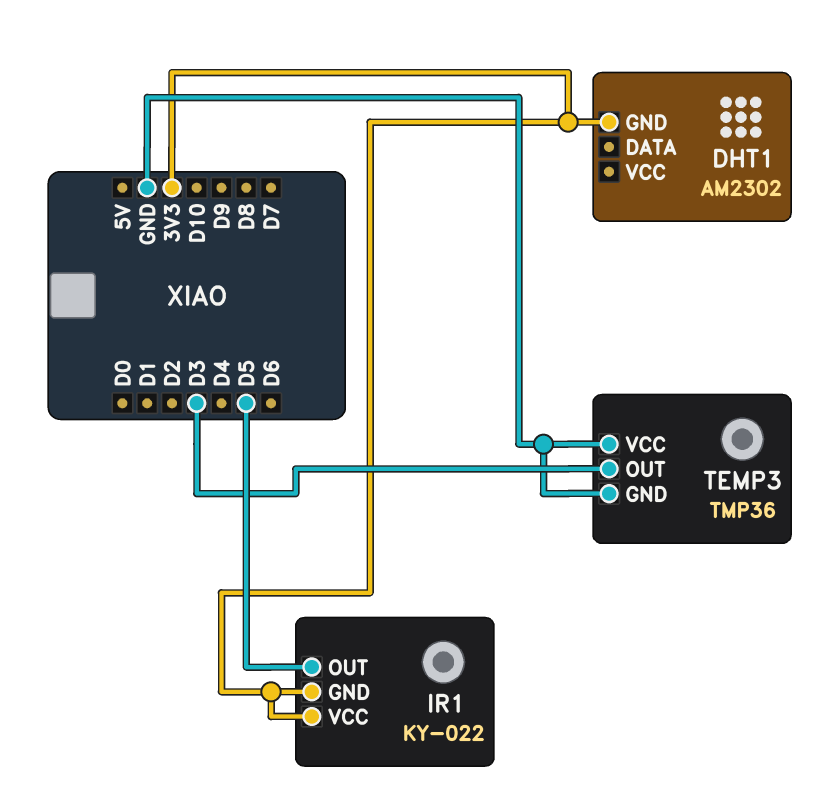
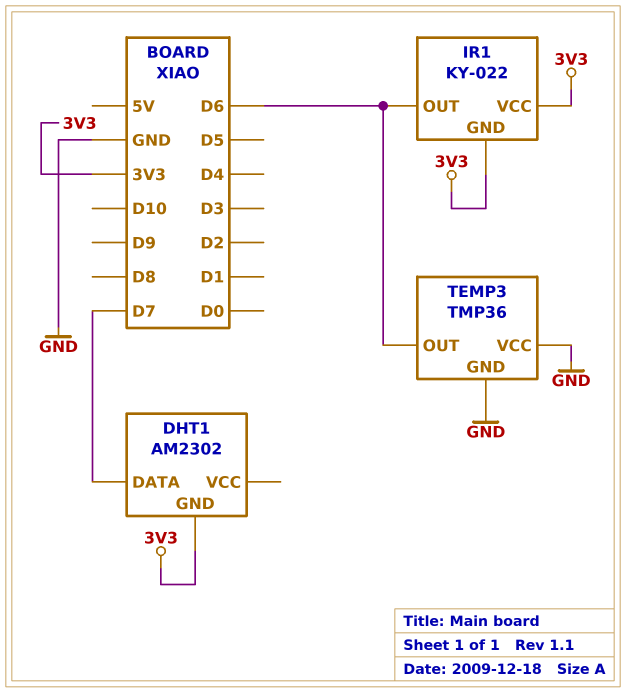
DHT1 pin DATA: none -> D7
IR1 pin OUT: D5 -> D6
TEMP3 pin OUT: D3 -> D6

